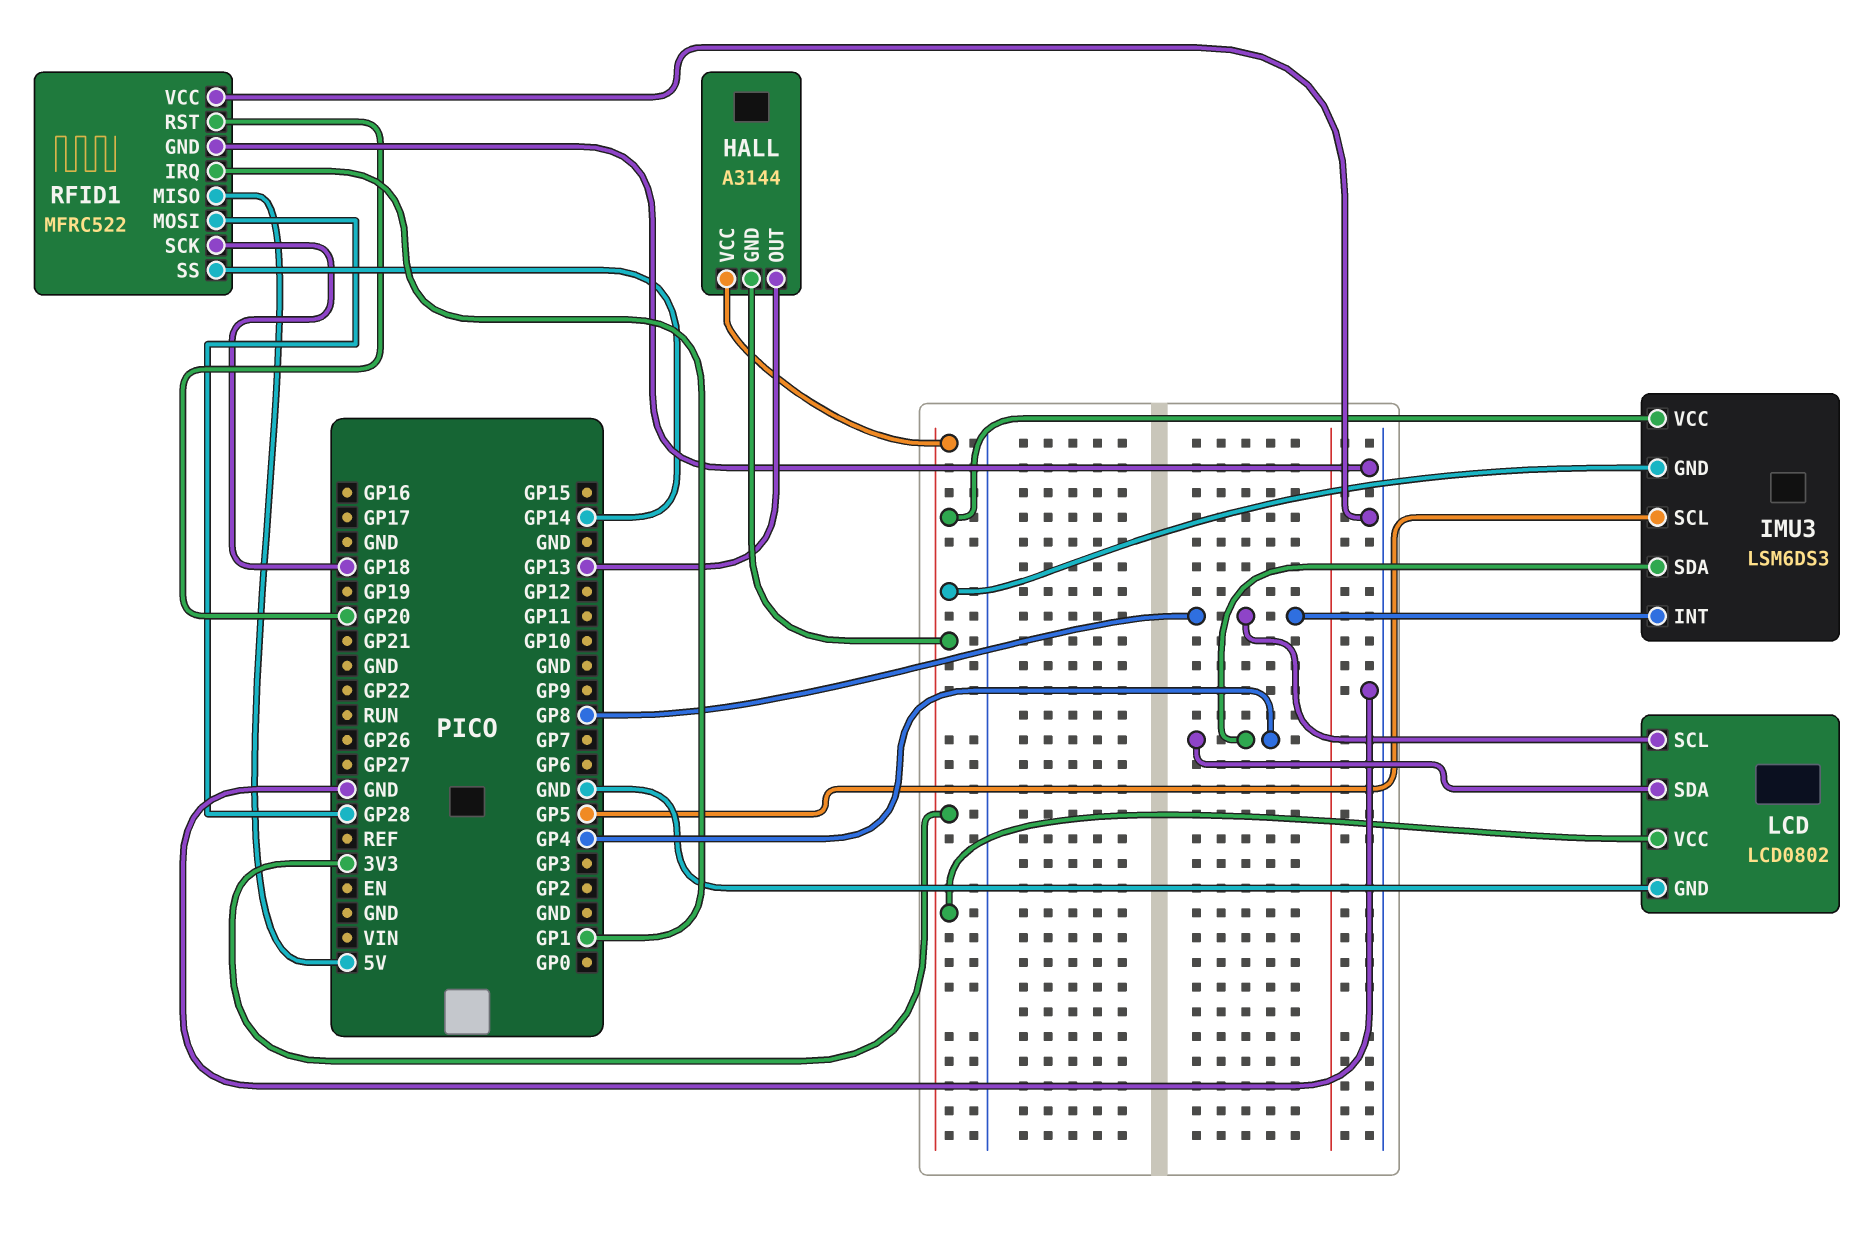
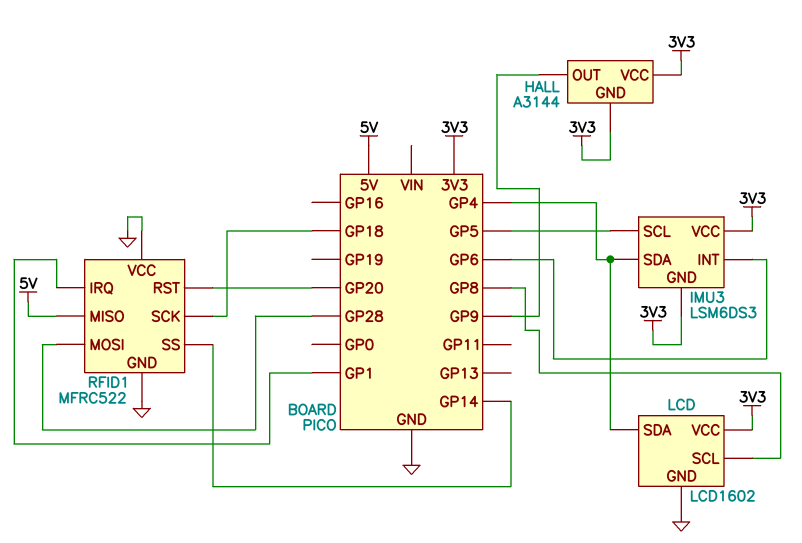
HALL pin OUT: GP13 -> GP9
IMU3 pin INT: GP8 -> GP6
LCD: LCD0802 -> LCD1602

